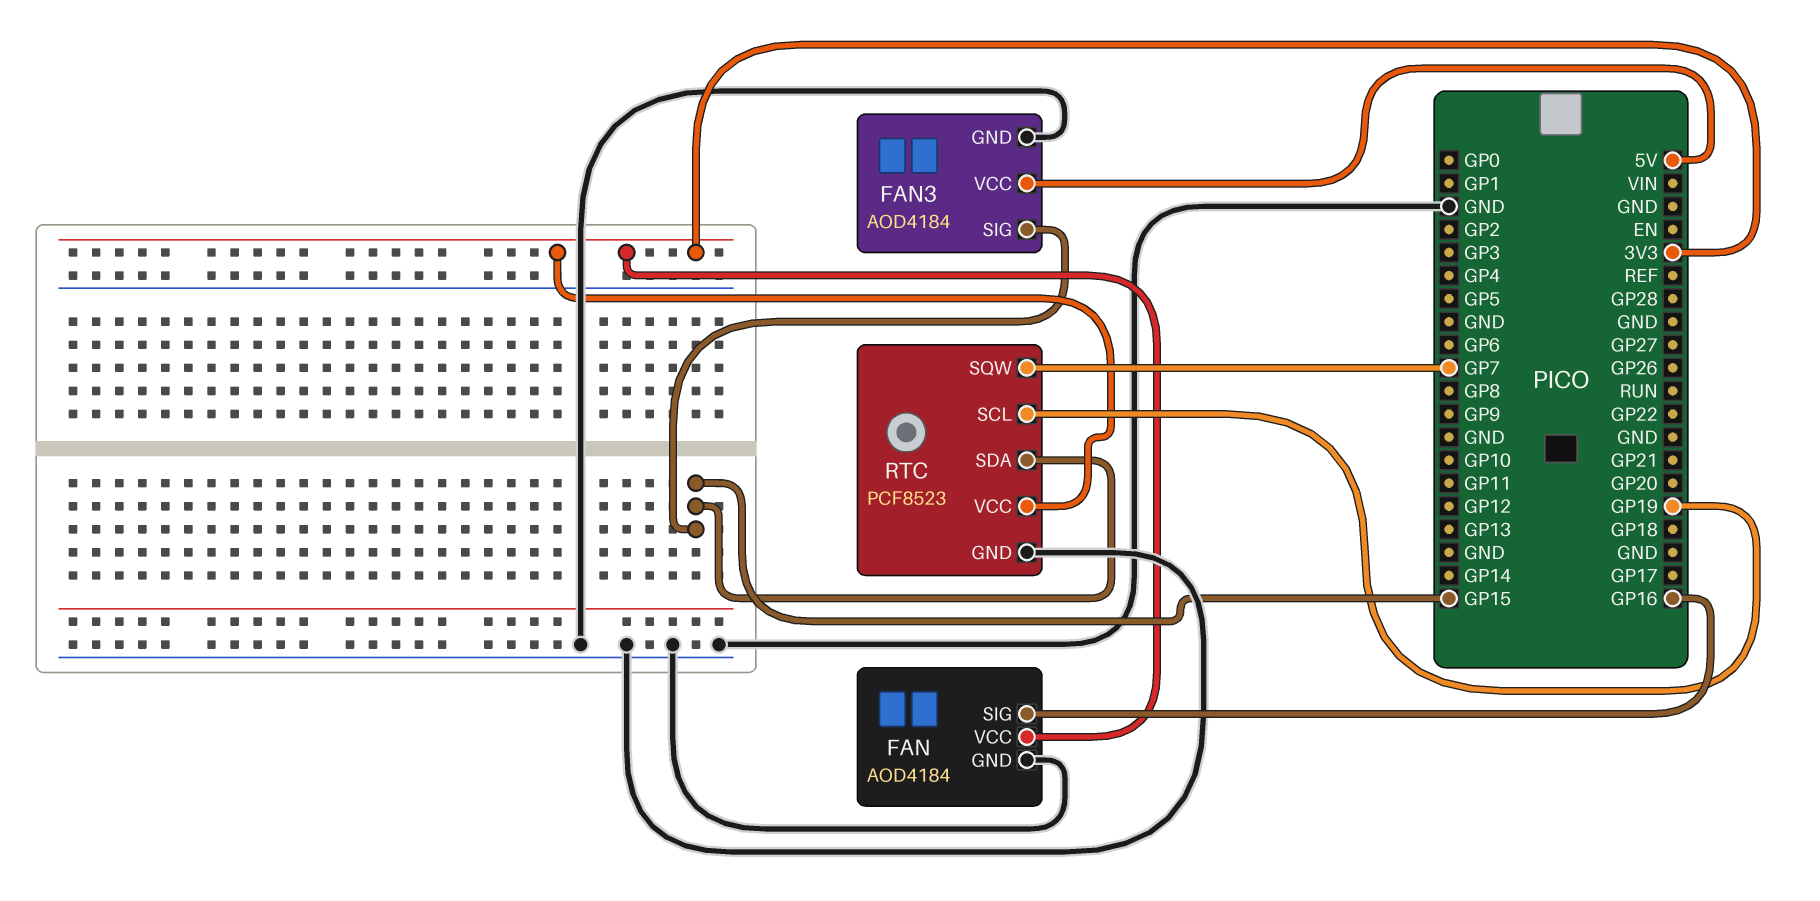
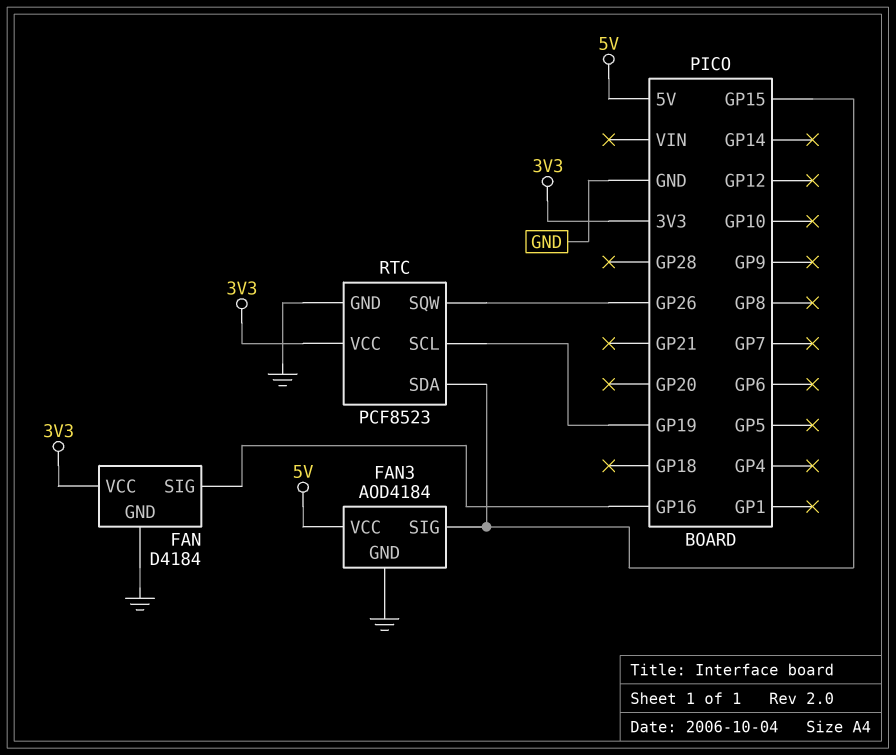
FAN: AOD4184 -> D4184
RTC pin SQW: GP7 -> GP26

